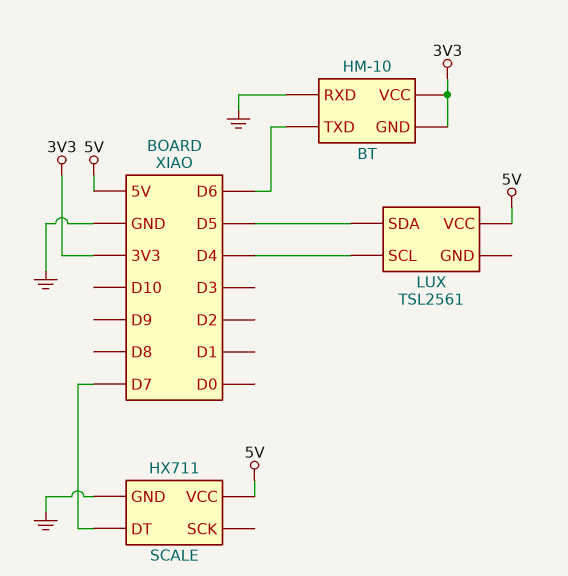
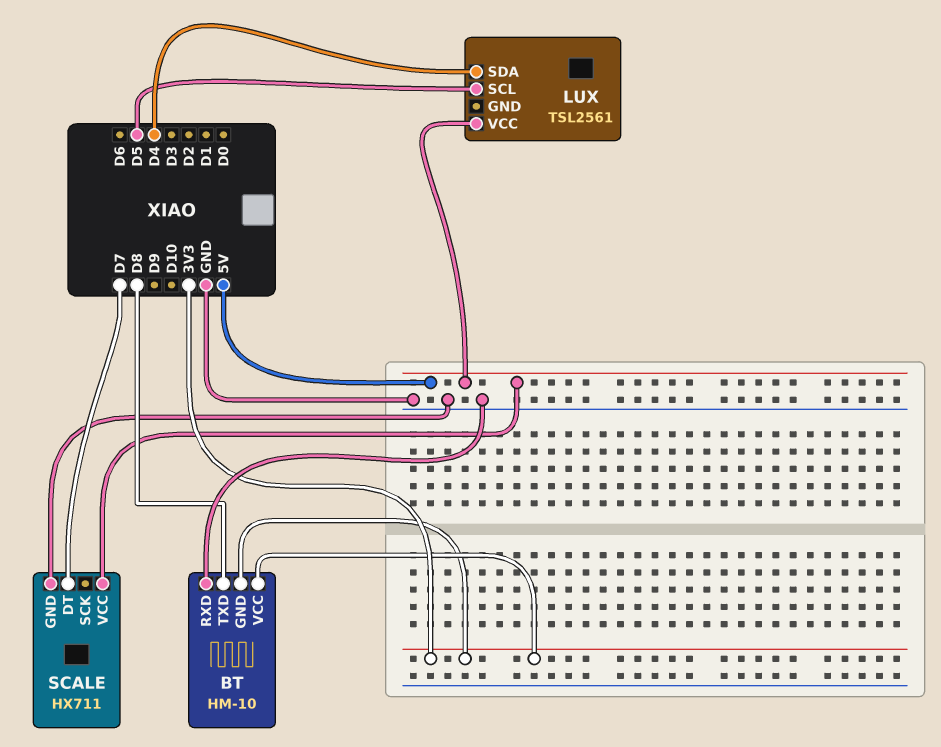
BT pin TXD: D6 -> D8
LUX pin SCL: D4 -> D5
LUX pin SDA: D5 -> D4

